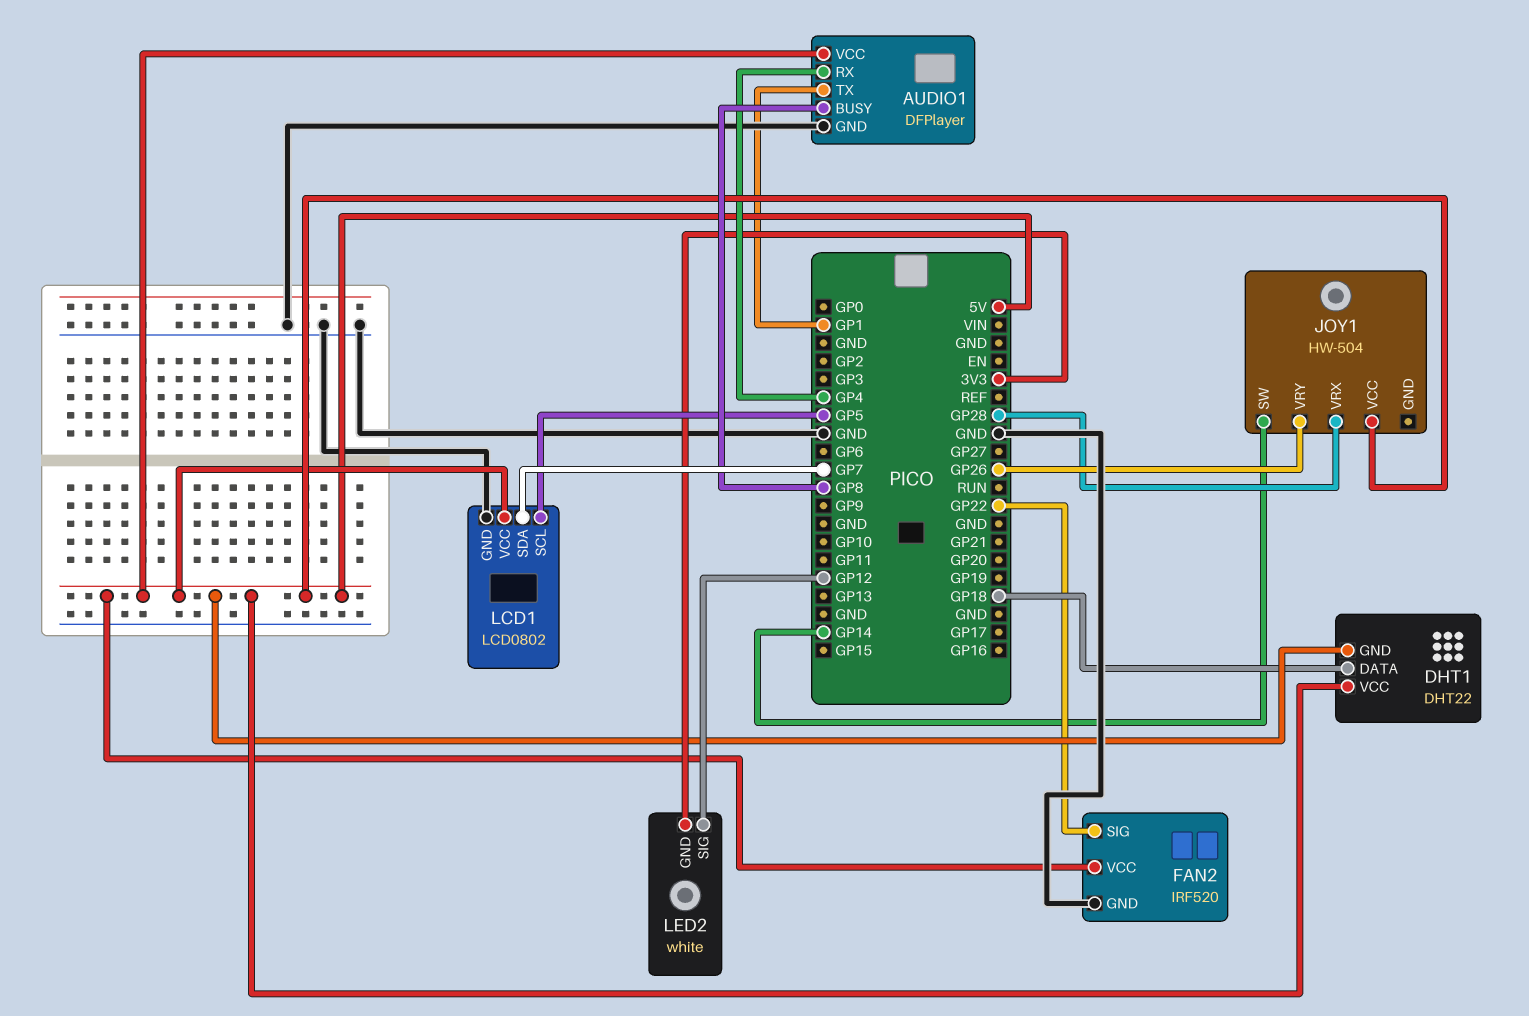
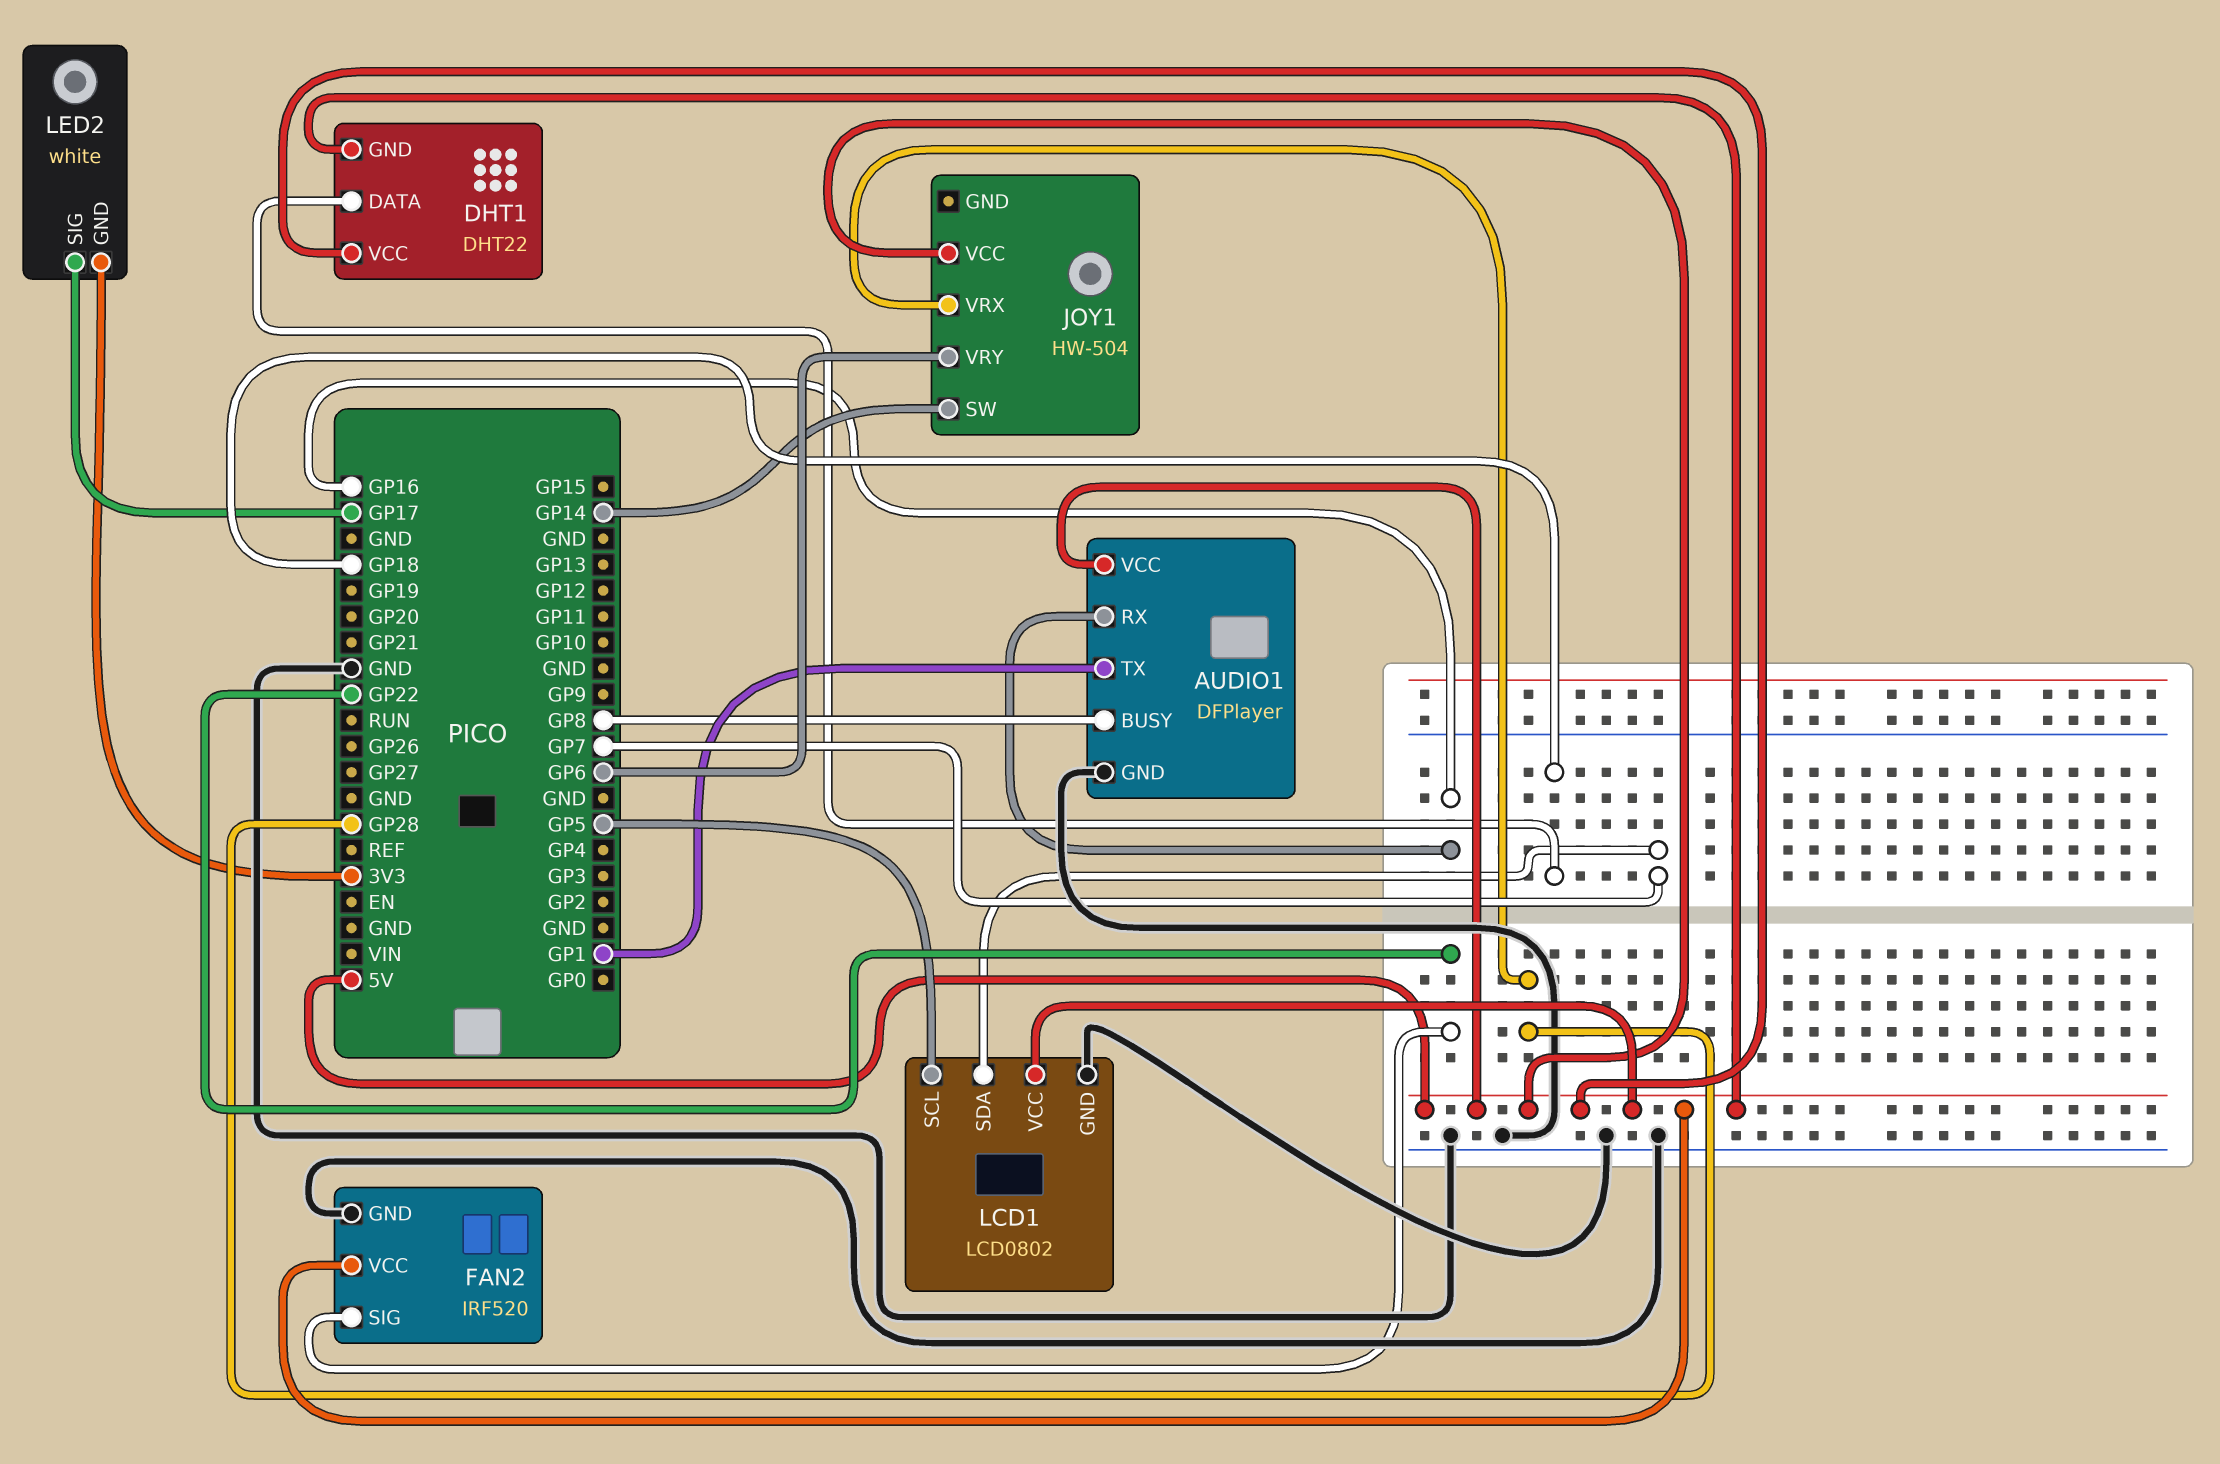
AUDIO1 pin RX: GP4 -> GP16
JOY1 pin VRY: GP26 -> GP6
LED2 pin SIG: GP12 -> GP17

